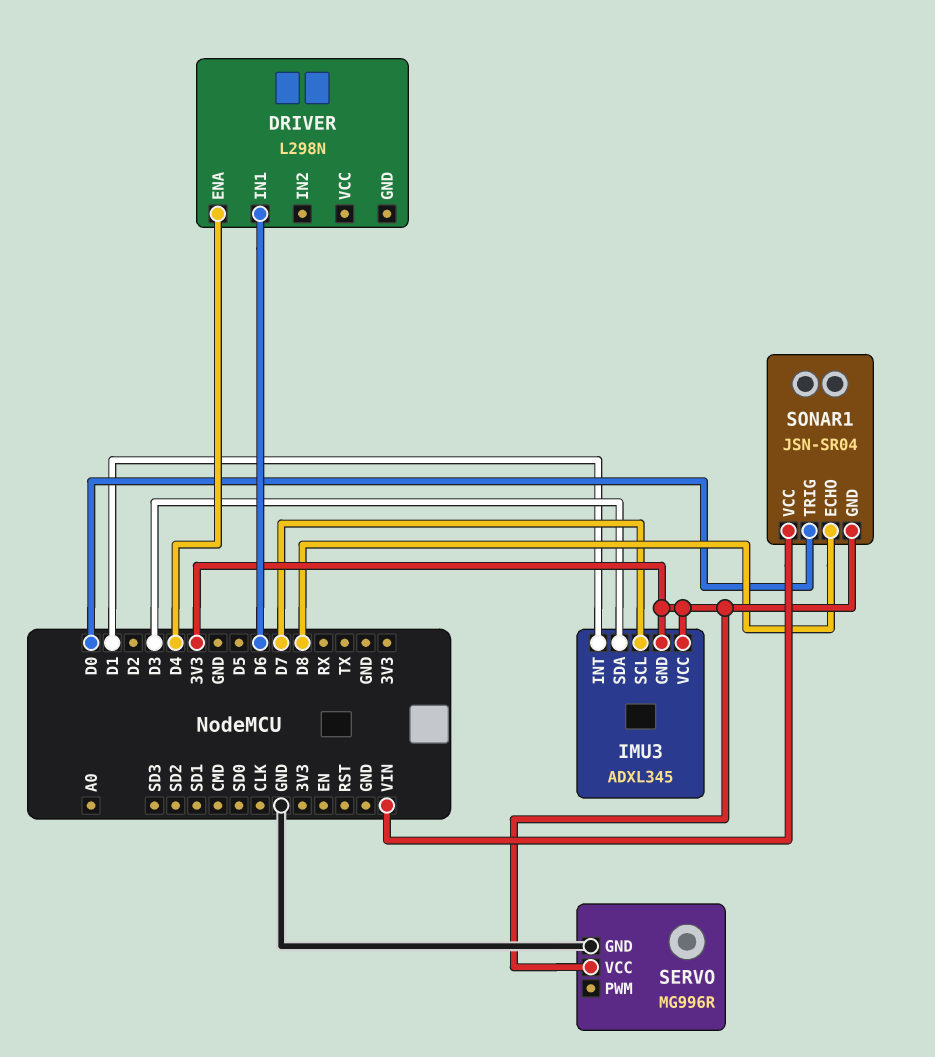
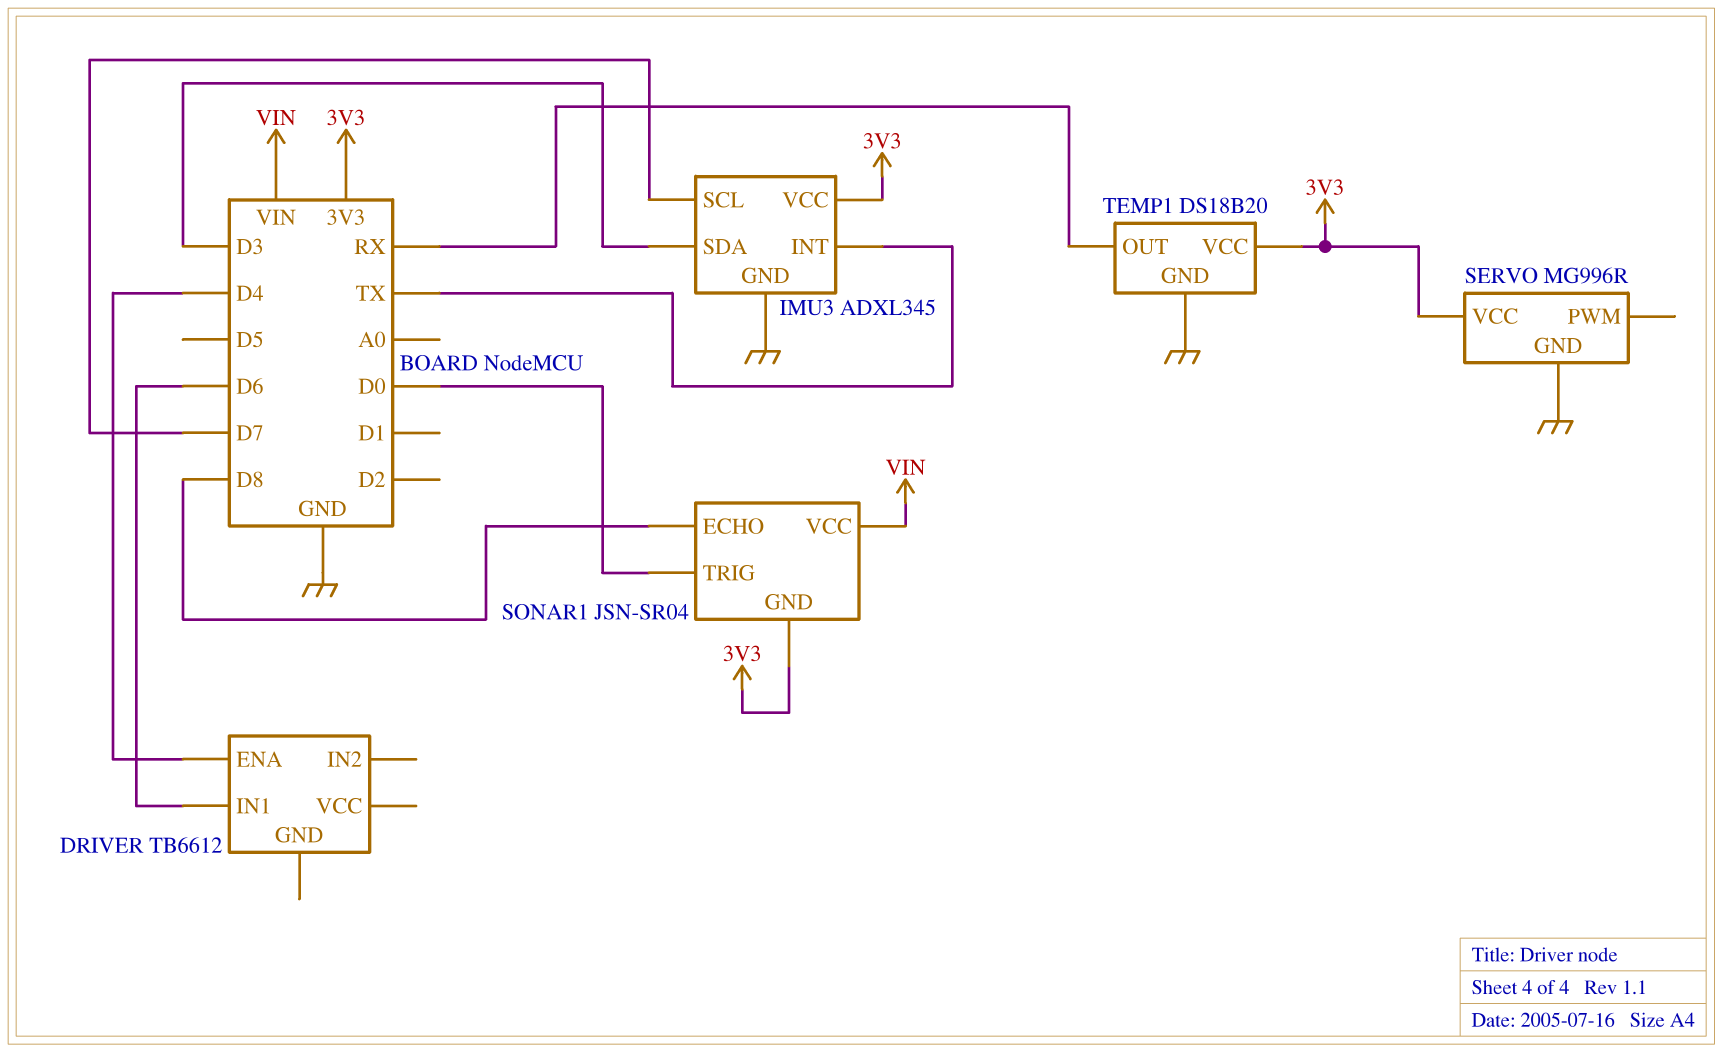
DRIVER: L298N -> TB6612
IMU3 pin GND: 3V3 -> GND
IMU3 pin INT: D1 -> TX
TEMP1: none -> DS18B20
TEMP1 pin GND: none -> GND
TEMP1 pin OUT: none -> RX
TEMP1 pin VCC: none -> 3V3

